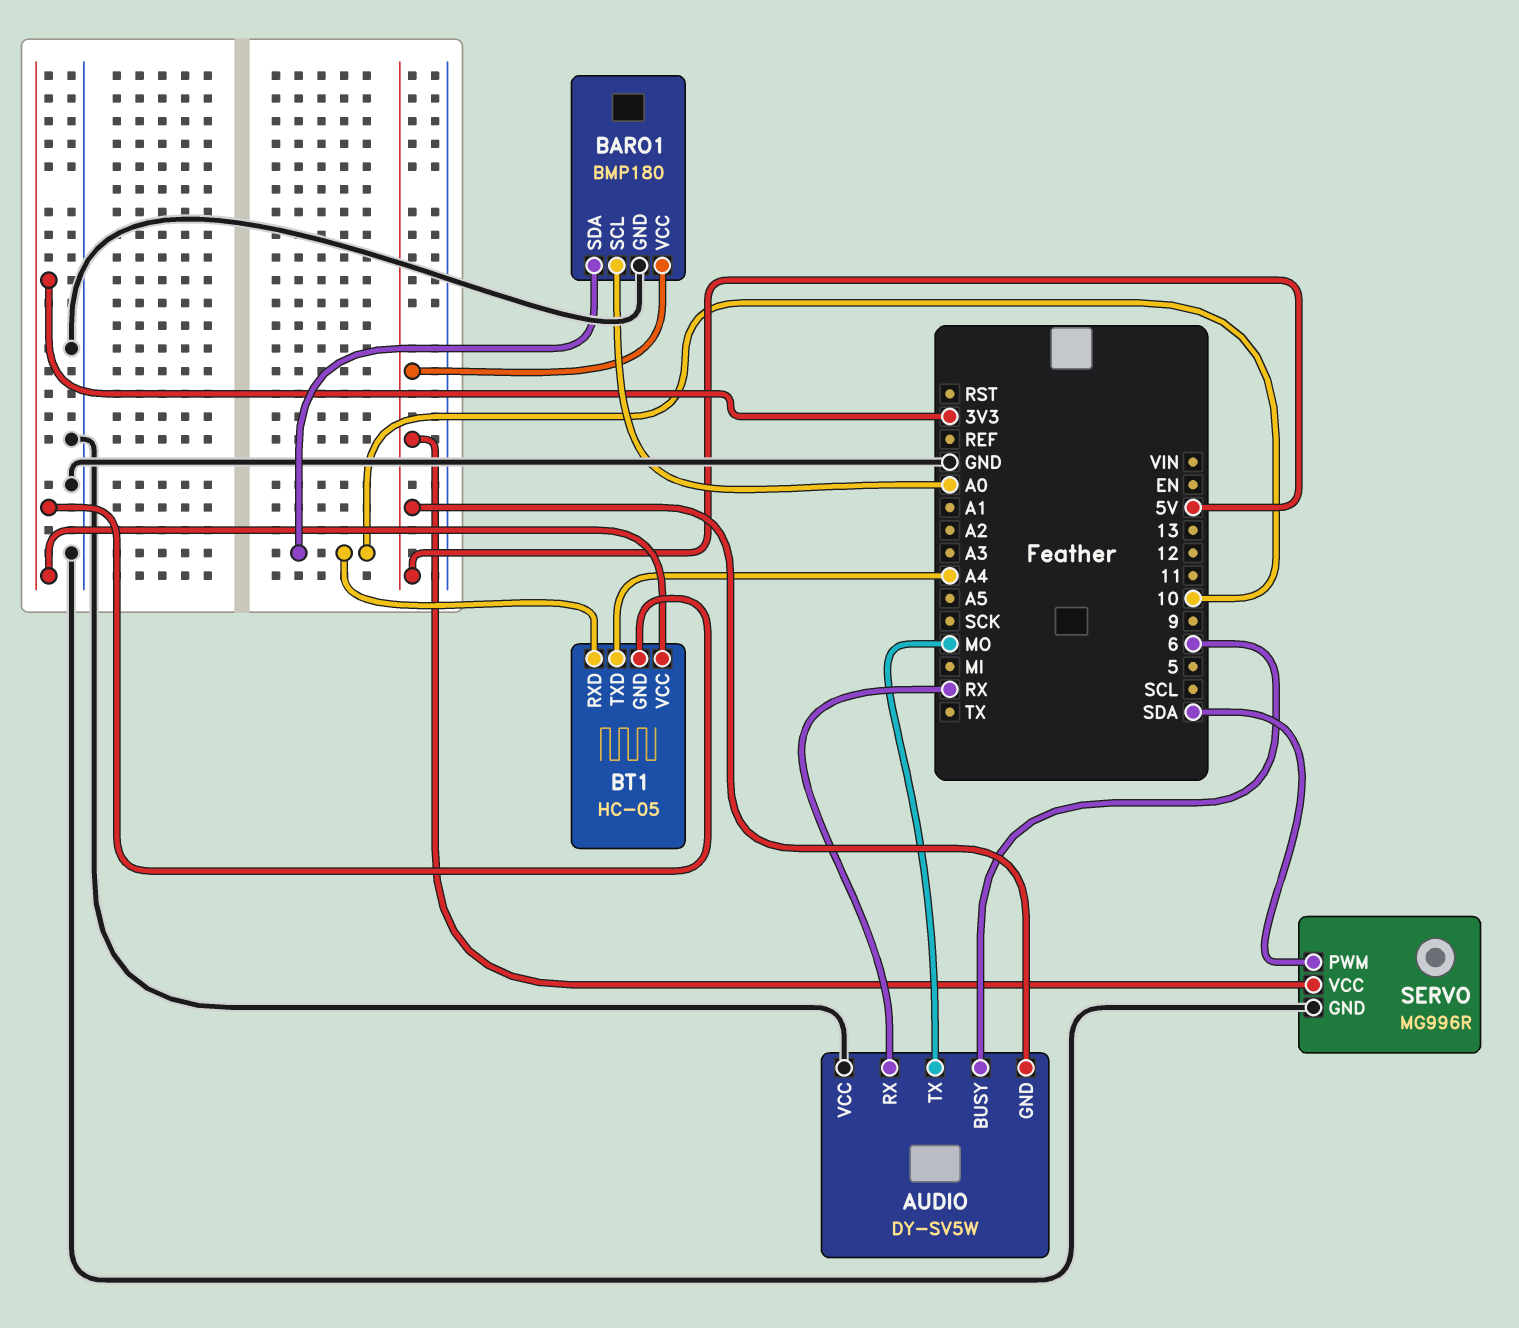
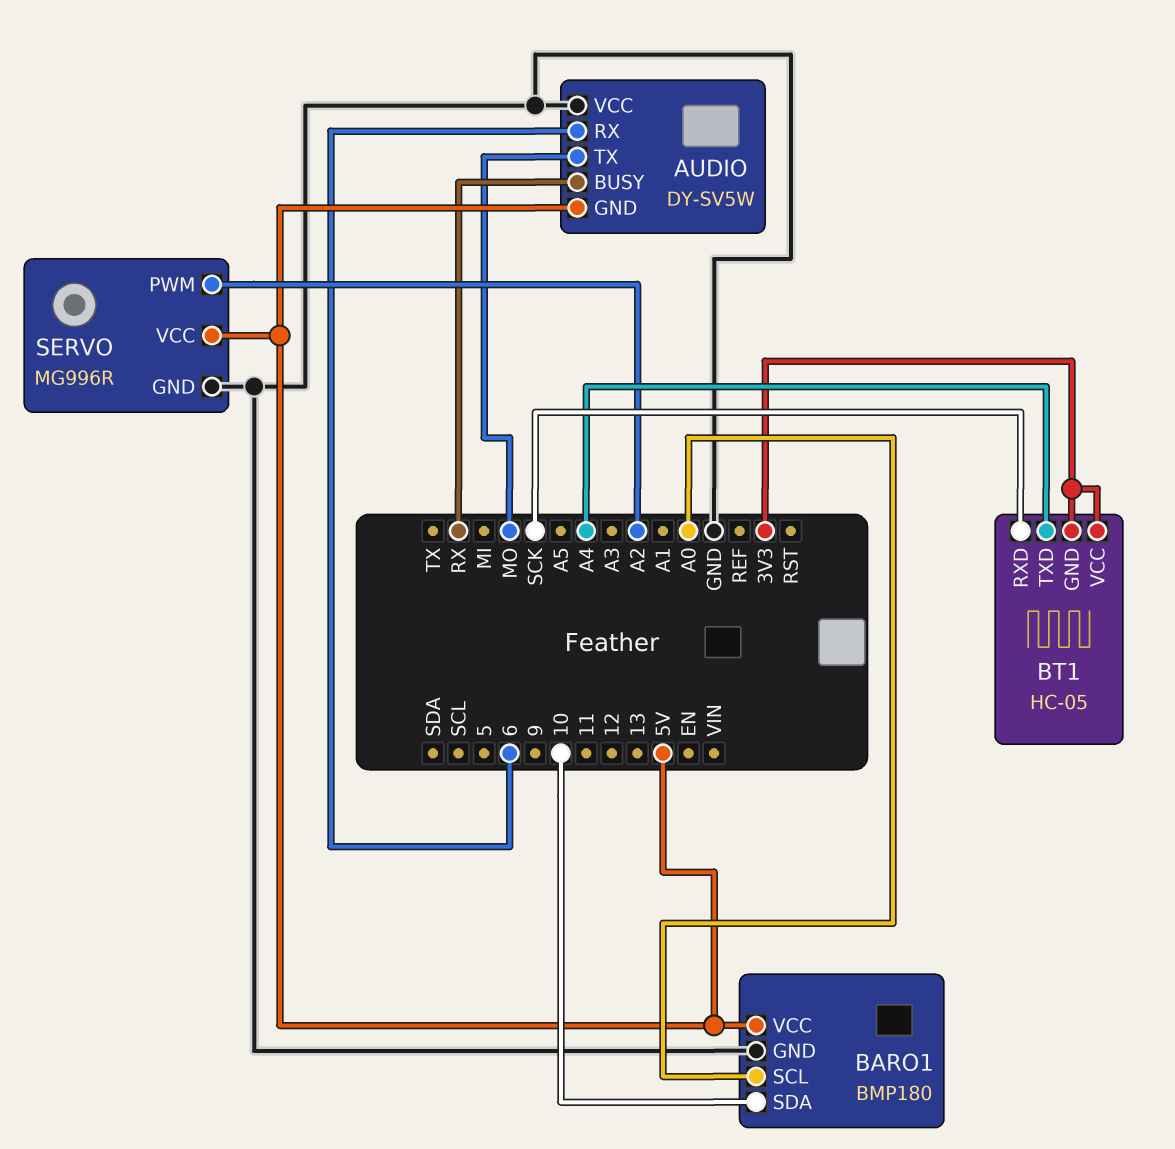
AUDIO pin BUSY: 6 -> RX
AUDIO pin RX: RX -> 6
BT1 pin RXD: 10 -> SCK
SERVO pin PWM: SDA -> A2

